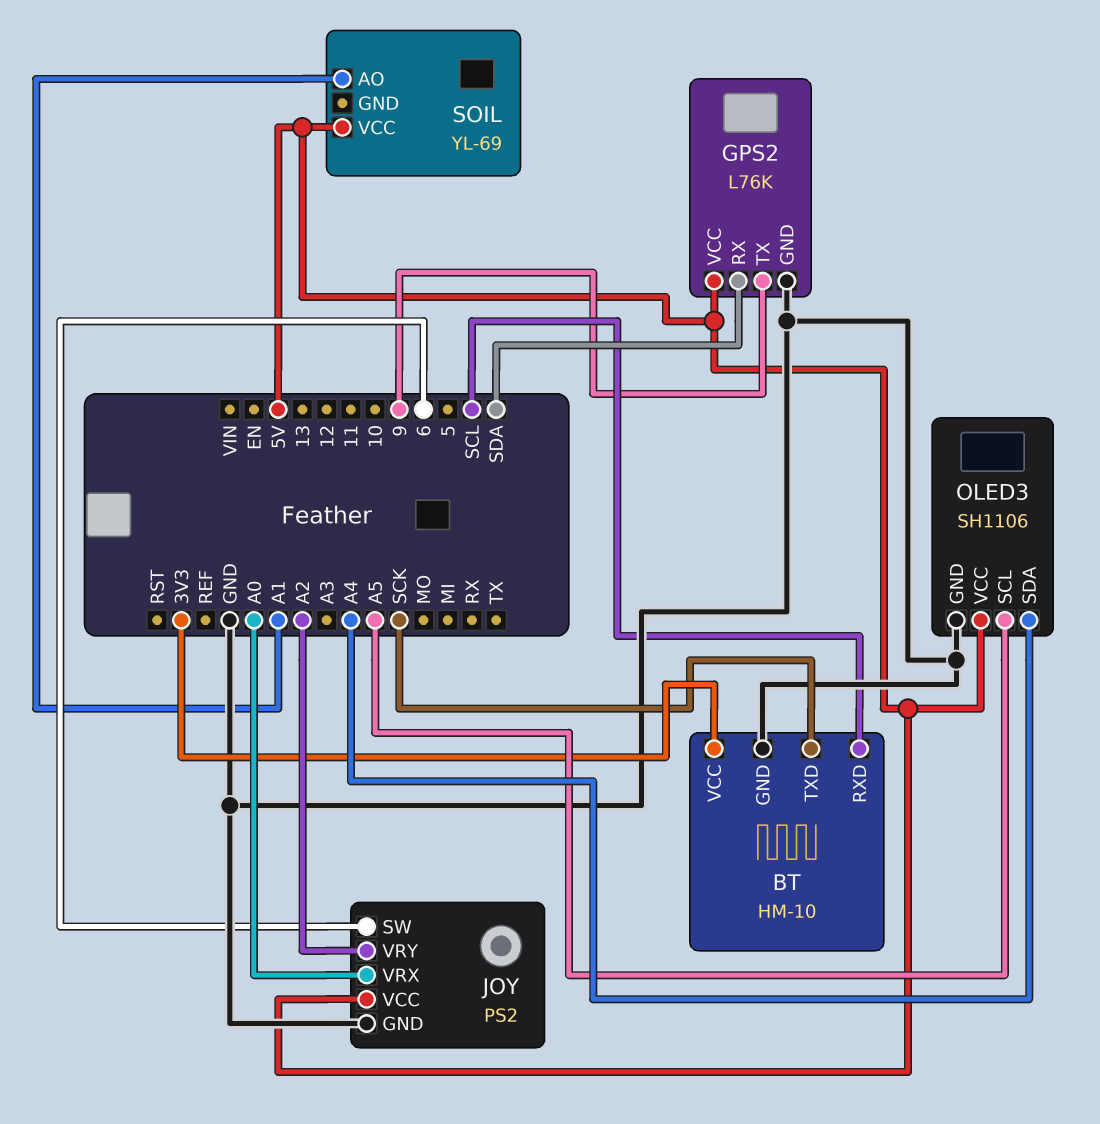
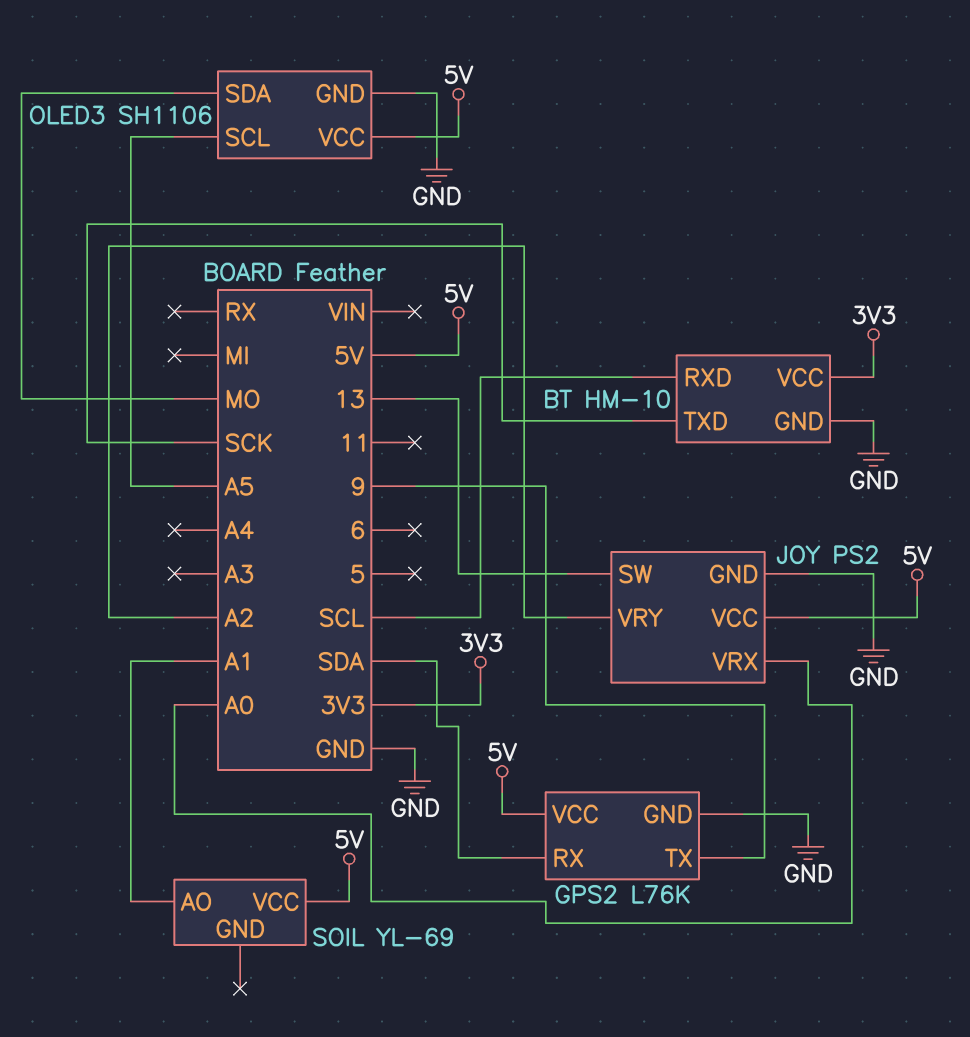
JOY pin SW: 6 -> 13
OLED3 pin SDA: A4 -> MO

